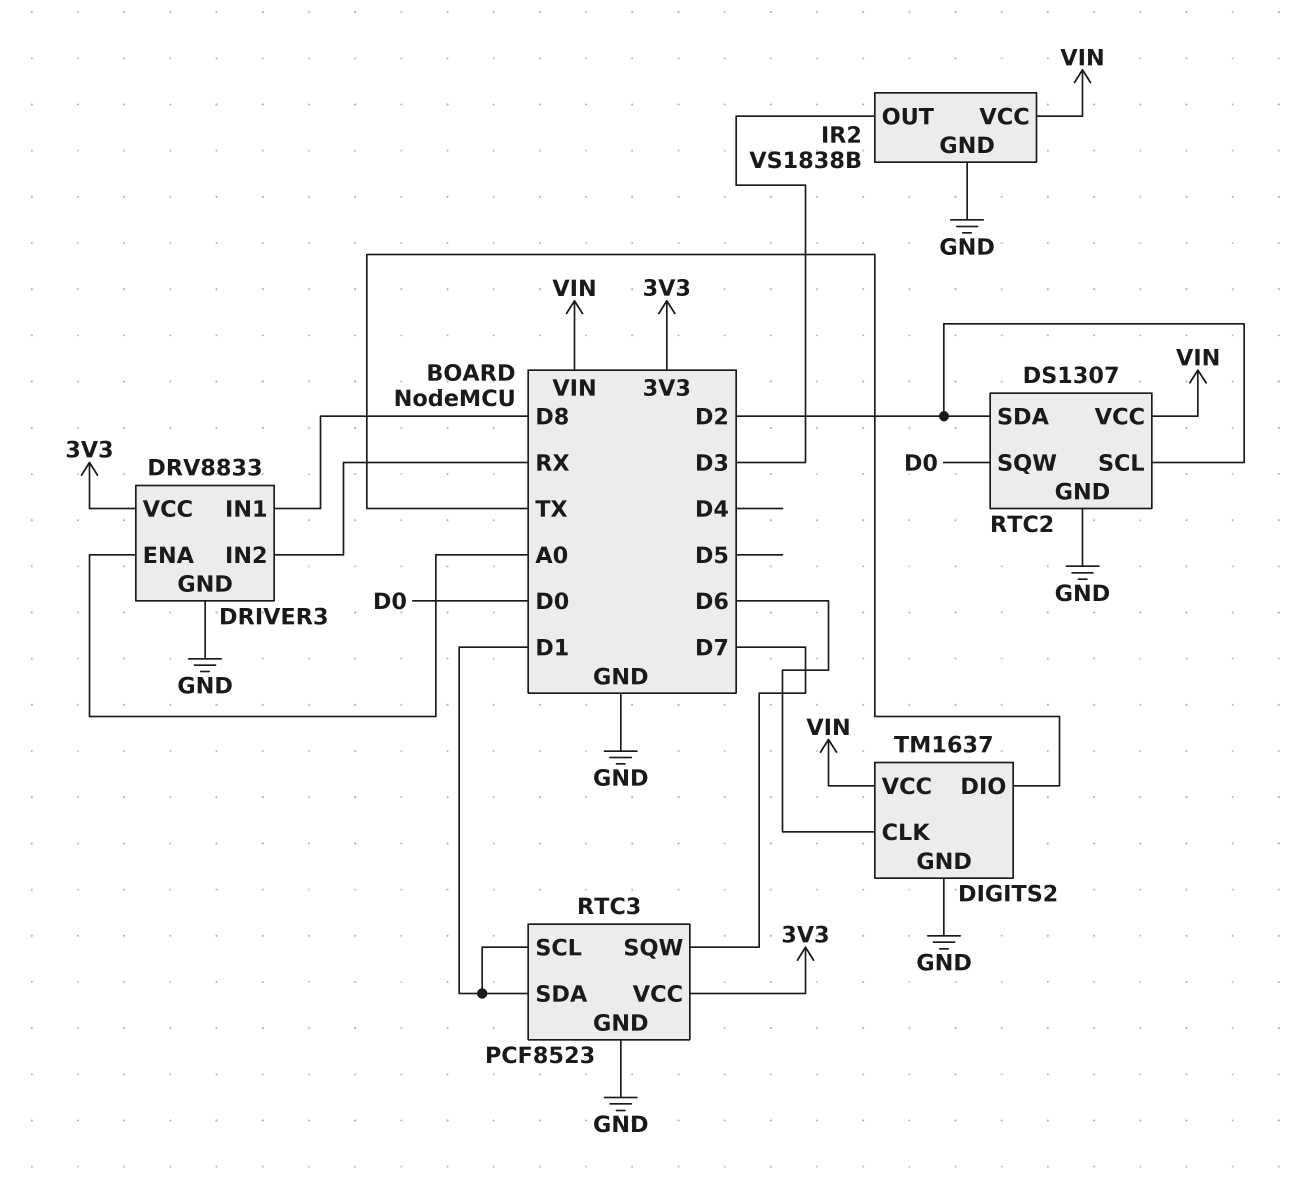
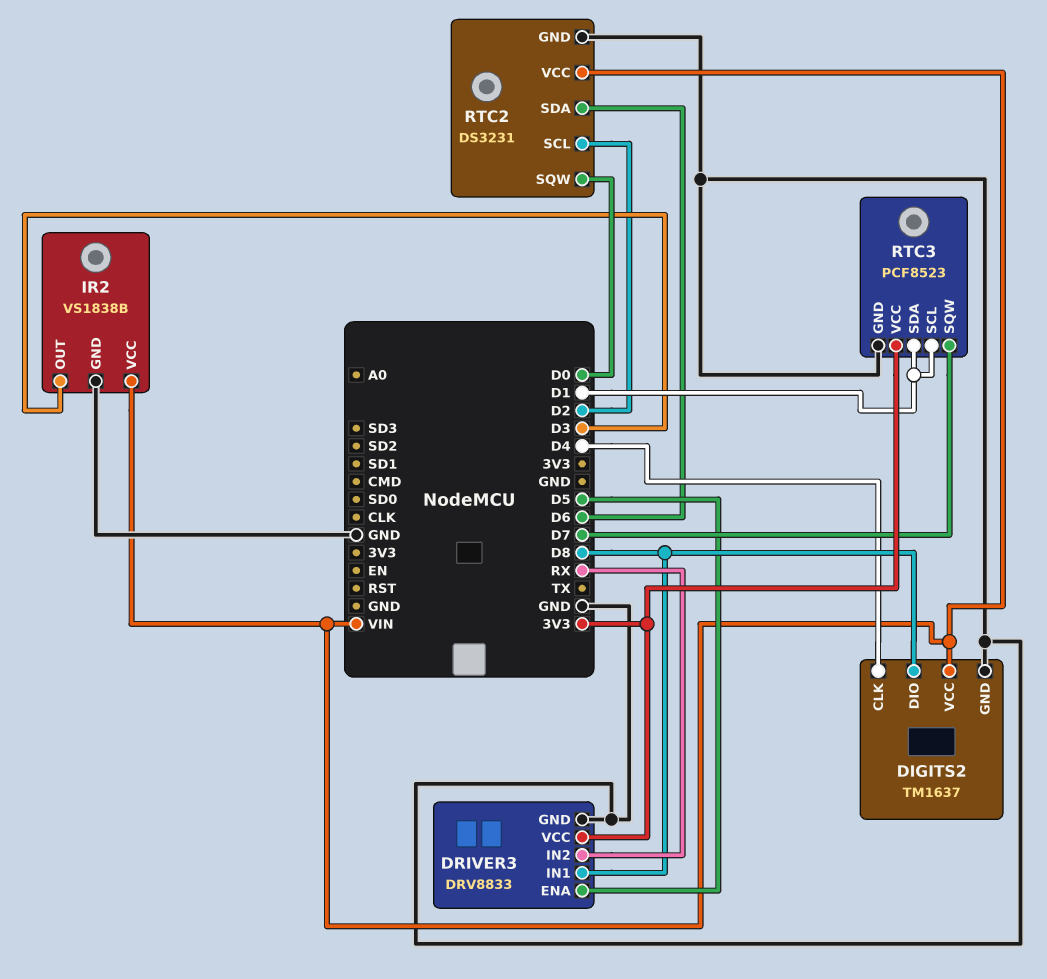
DIGITS2 pin CLK: D6 -> D4
DIGITS2 pin DIO: TX -> D8
DRIVER3 pin ENA: A0 -> D5
RTC2: DS1307 -> DS3231
RTC2 pin SDA: D2 -> D6

